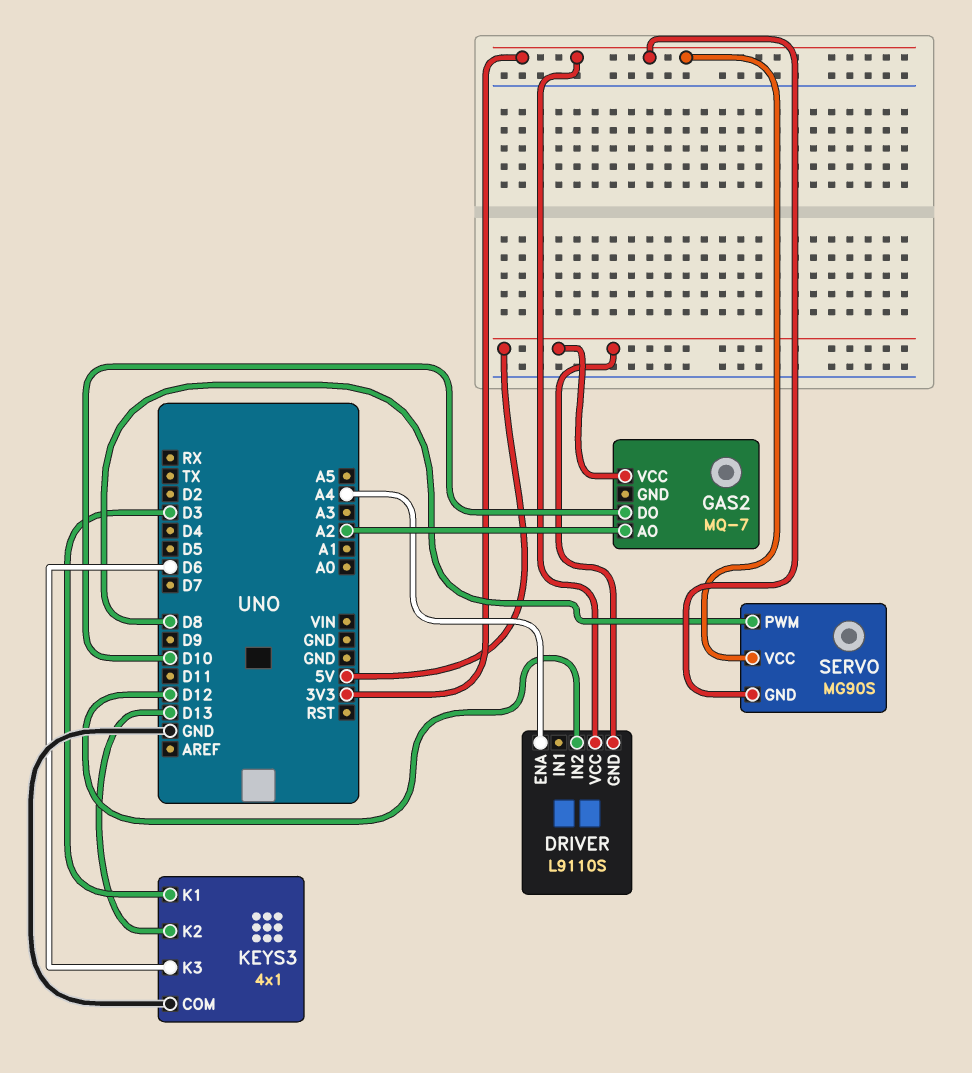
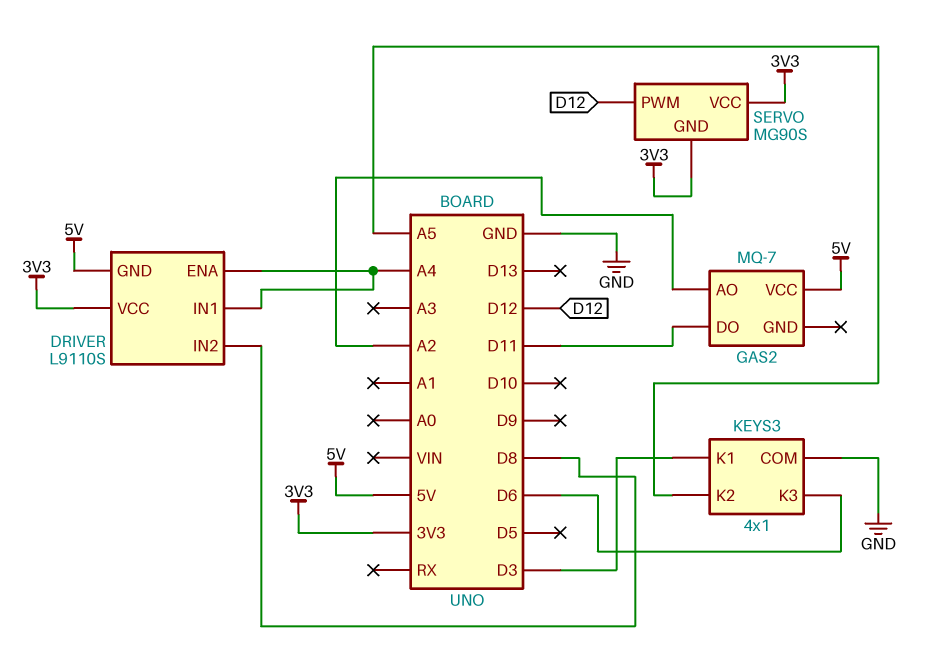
DRIVER pin IN1: none -> A4
DRIVER pin IN2: D12 -> D8
GAS2 pin DO: D10 -> D11
KEYS3 pin K2: D13 -> A5
SERVO pin PWM: D8 -> D12

